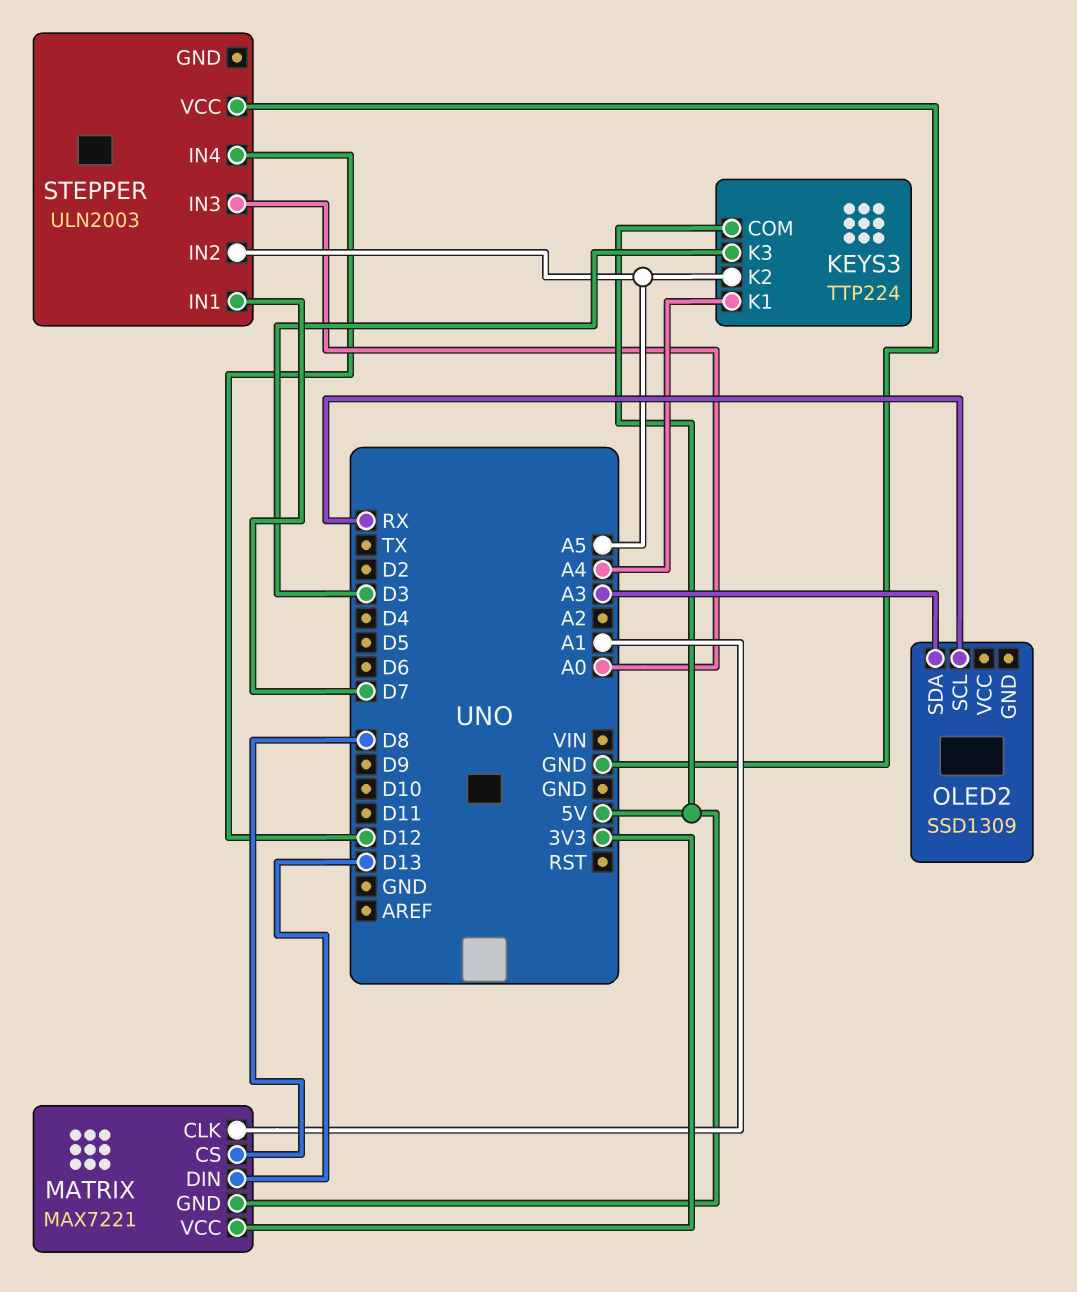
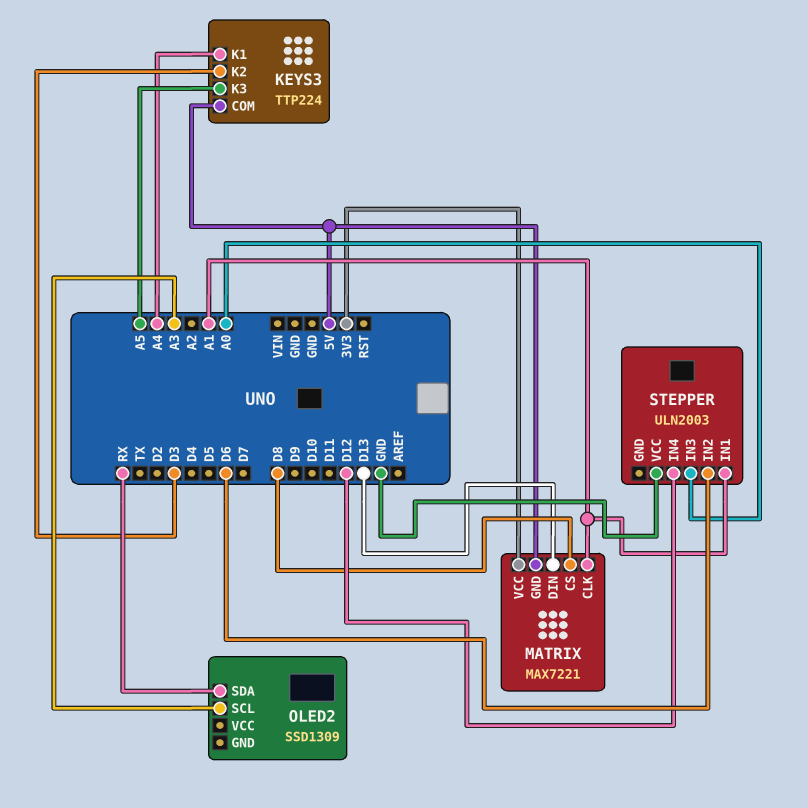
KEYS3 pin K2: A5 -> D3
KEYS3 pin K3: D3 -> A5
OLED2 pin SCL: RX -> A3
OLED2 pin SDA: A3 -> RX
STEPPER pin IN1: D7 -> A1
STEPPER pin IN2: A5 -> D6

